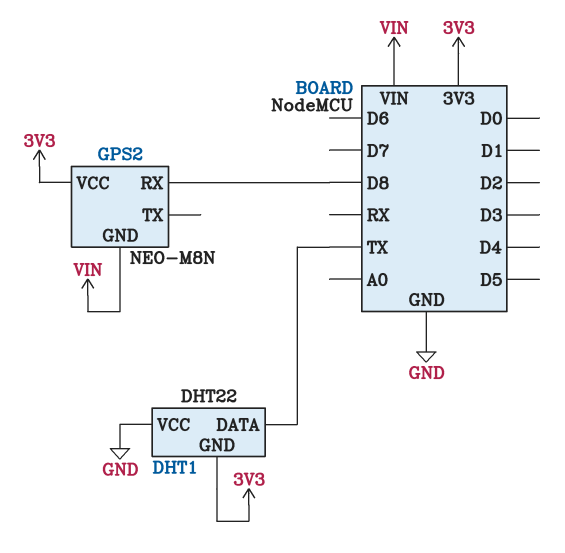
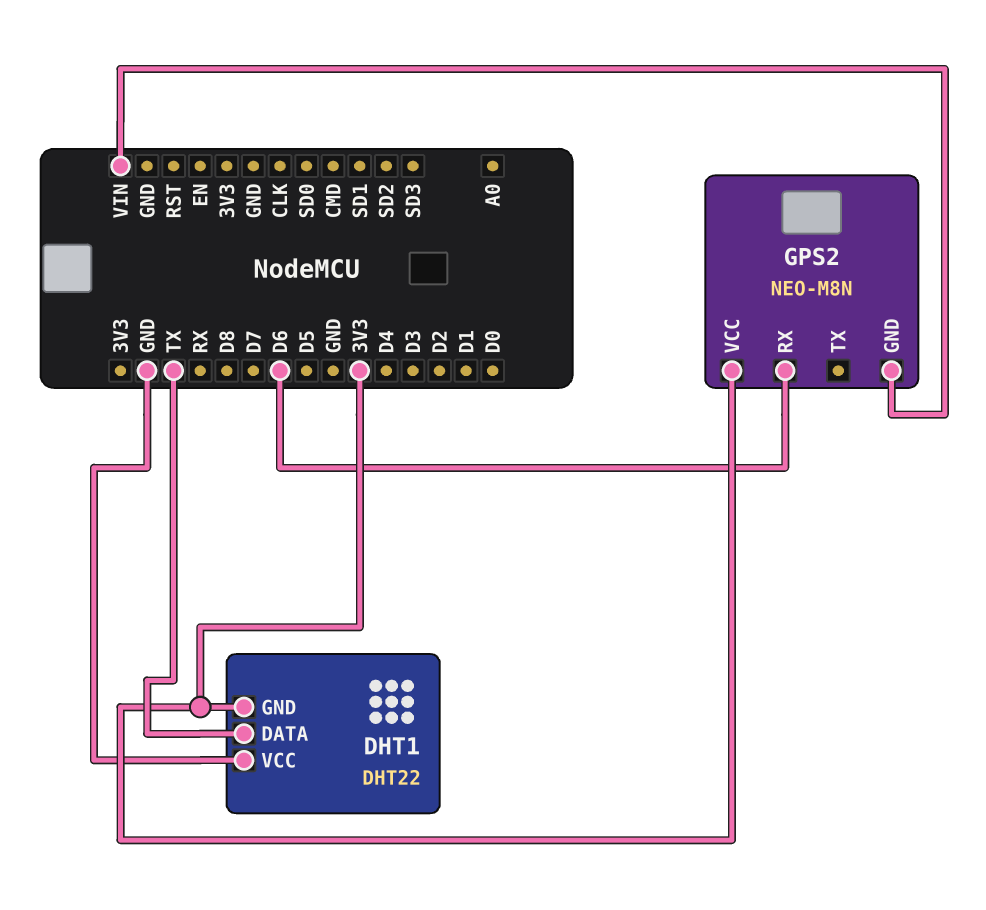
GPS2 pin RX: D8 -> D6

